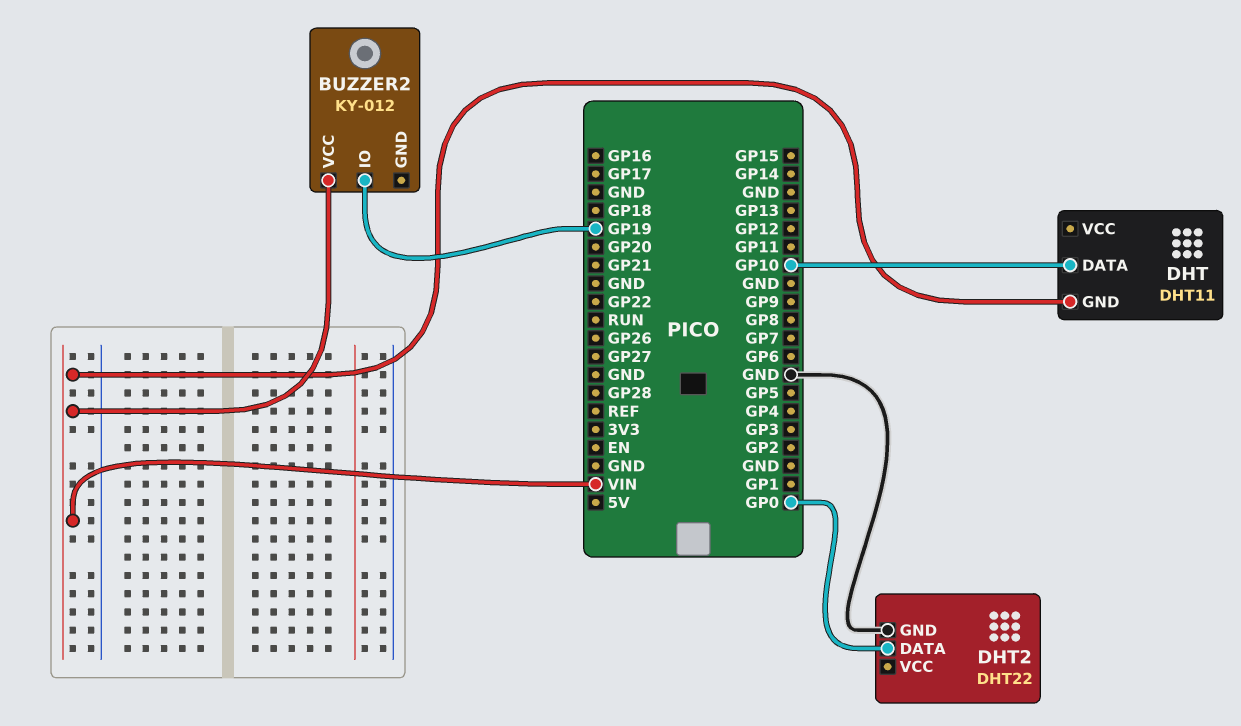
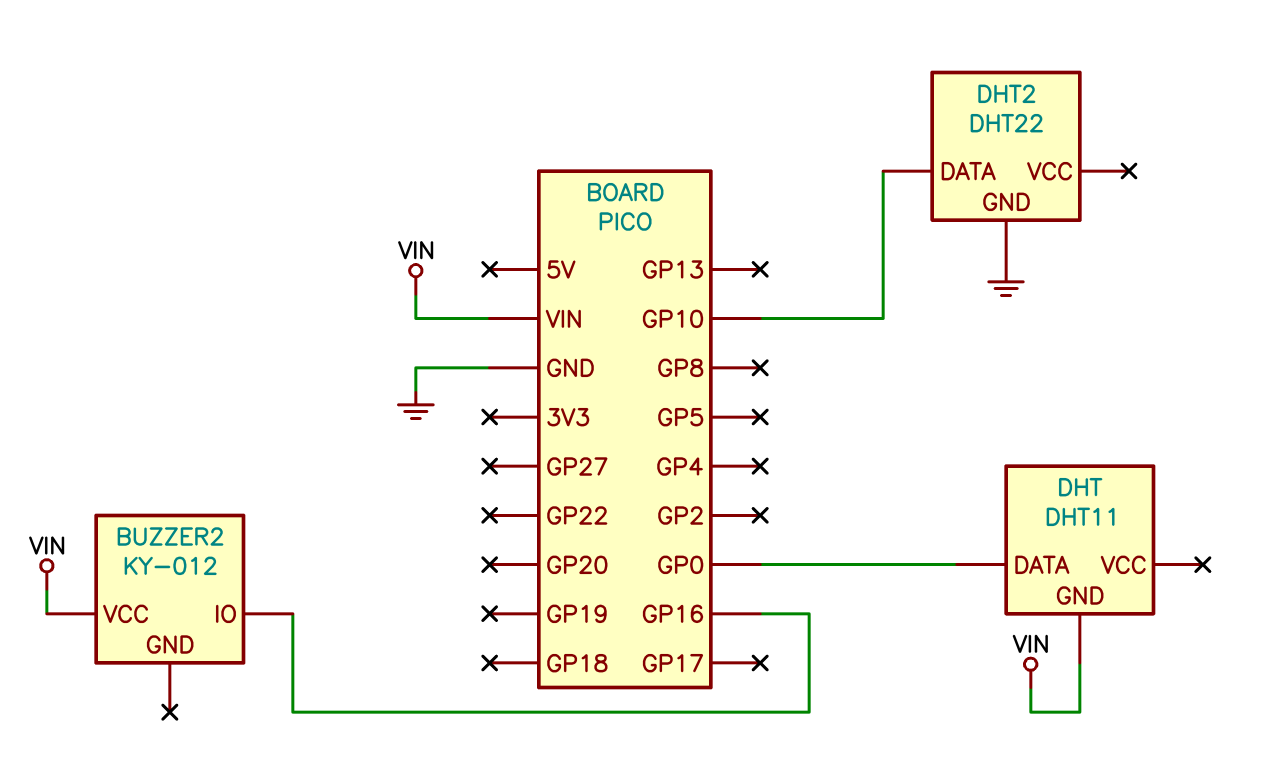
BUZZER2 pin IO: GP19 -> GP16
DHT pin DATA: GP10 -> GP0
DHT2 pin DATA: GP0 -> GP10

